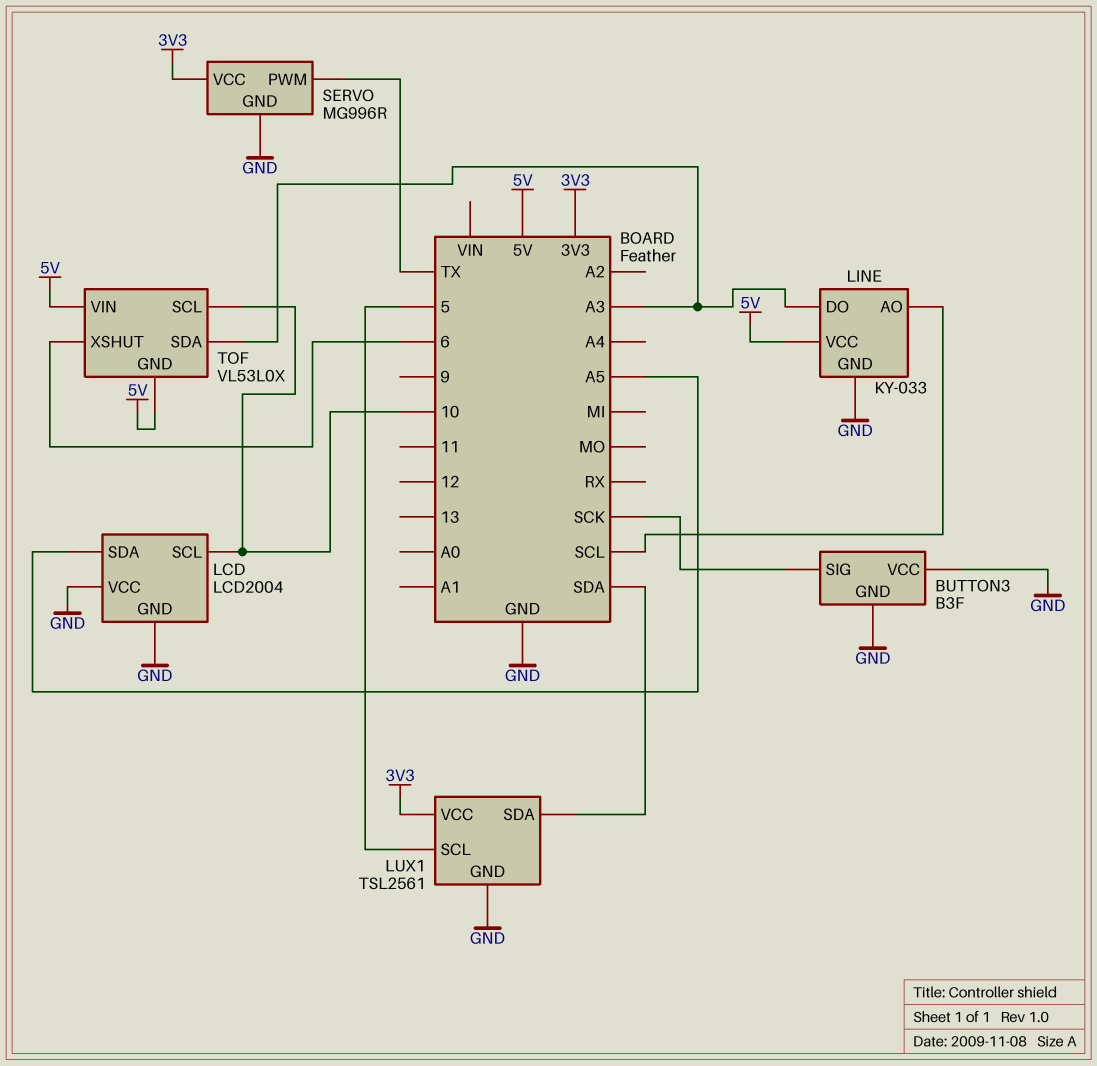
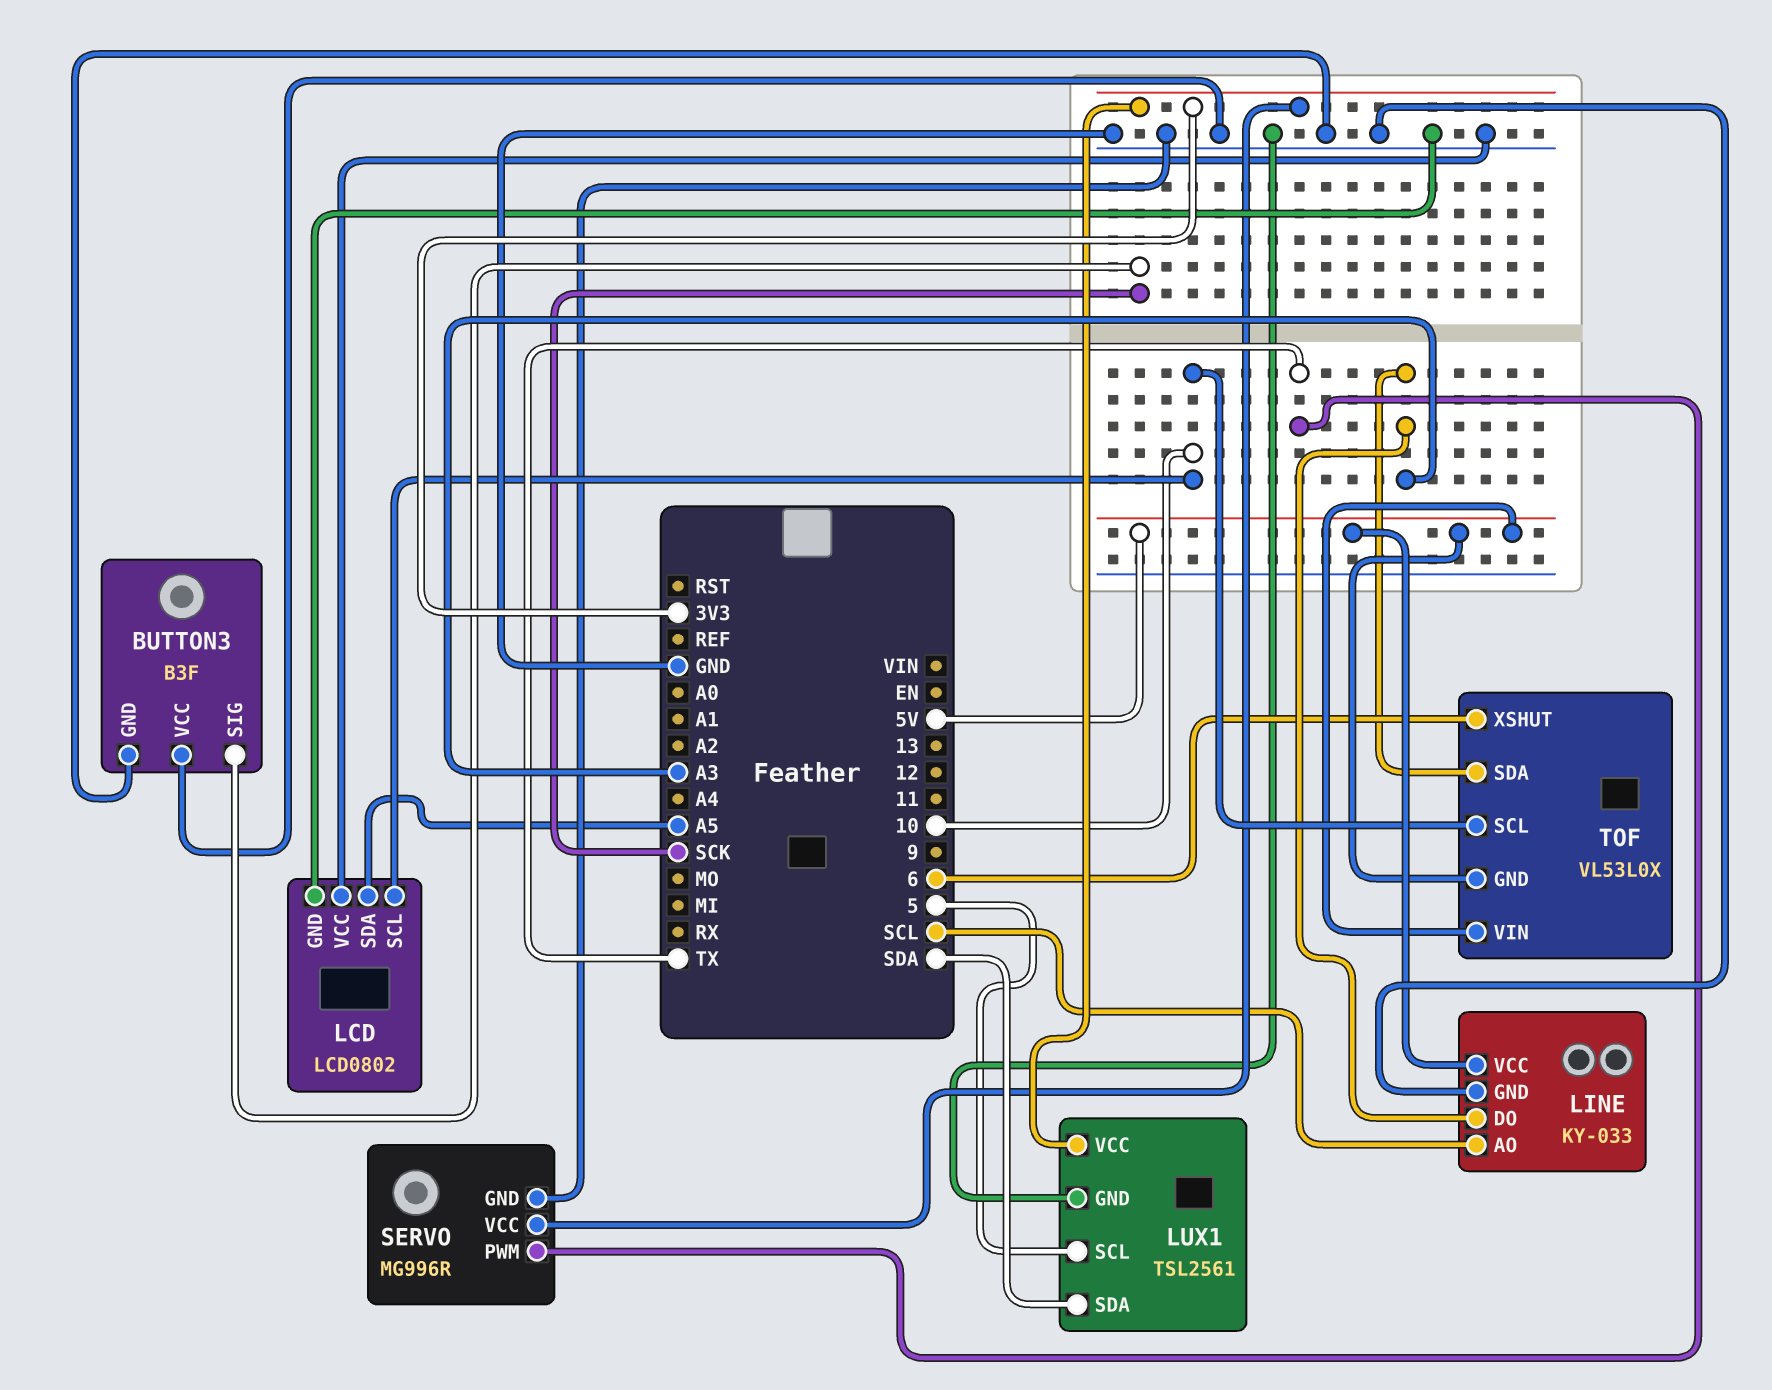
LCD: LCD2004 -> LCD0802

